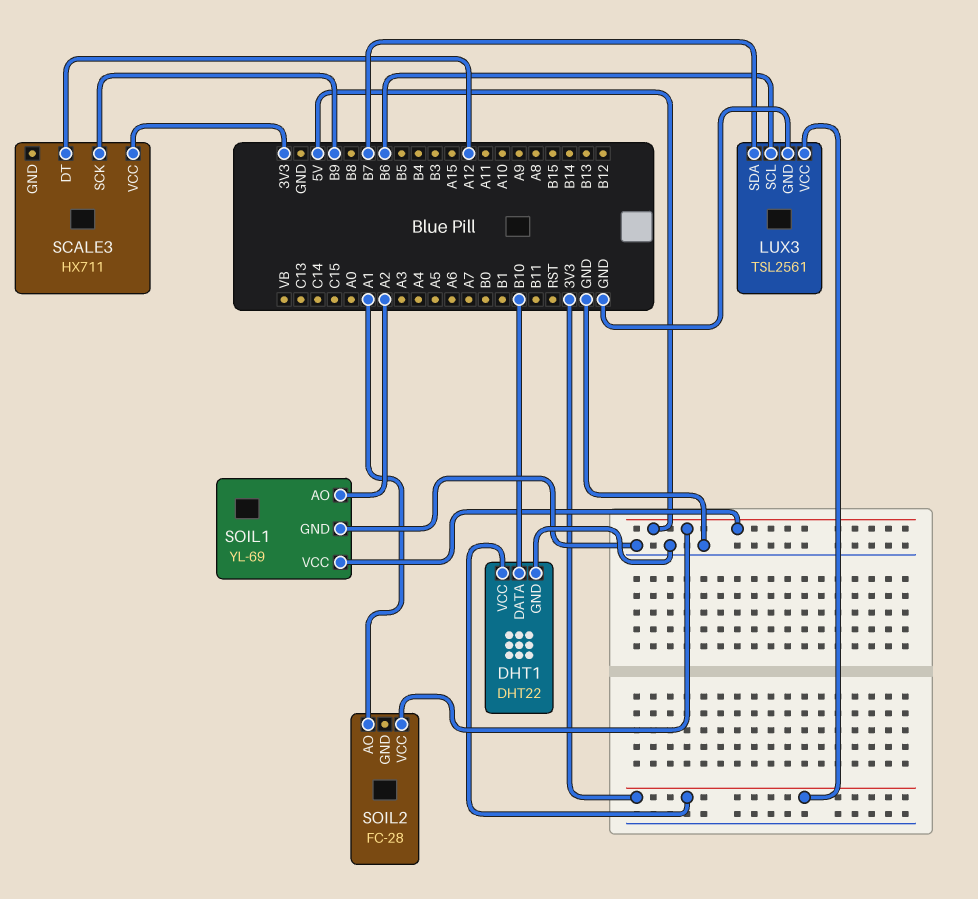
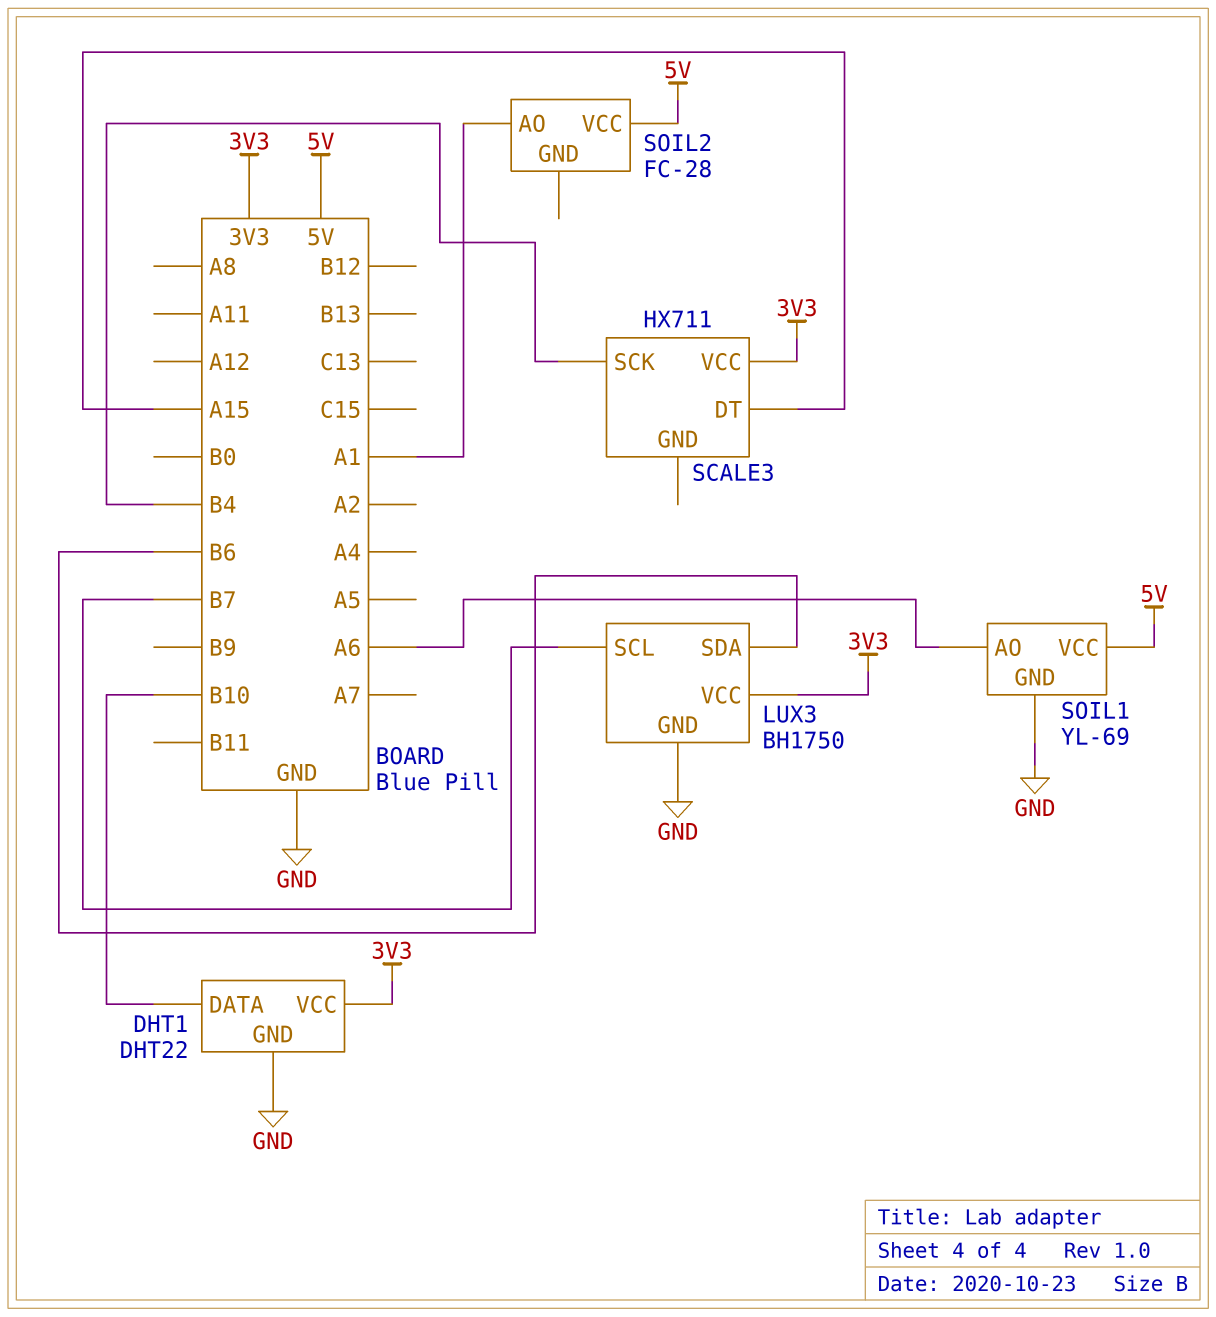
LUX3: TSL2561 -> BH1750
LUX3 pin SCL: B6 -> B7
LUX3 pin SDA: B7 -> B6
SCALE3 pin DT: A12 -> A15
SCALE3 pin SCK: B9 -> B4
SOIL1 pin AO: A2 -> A6

